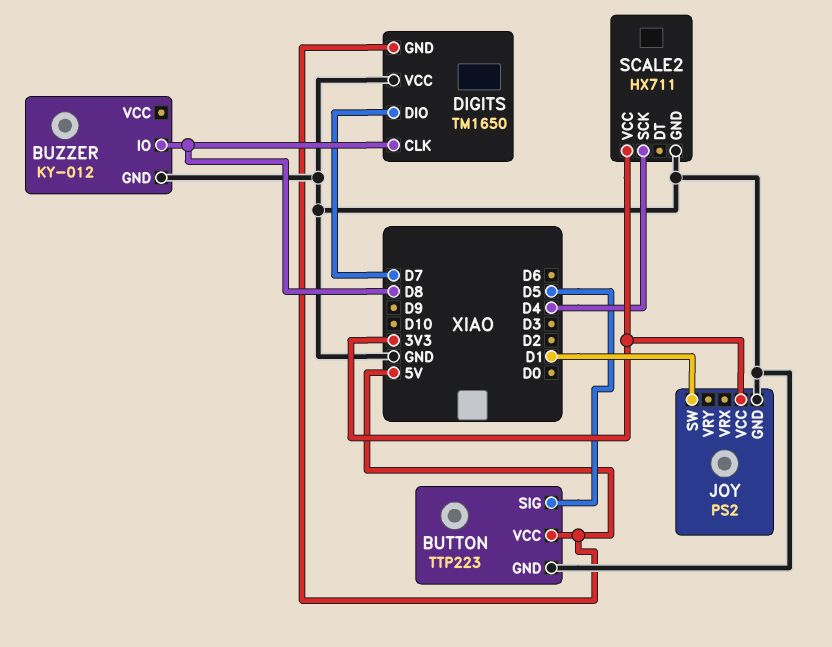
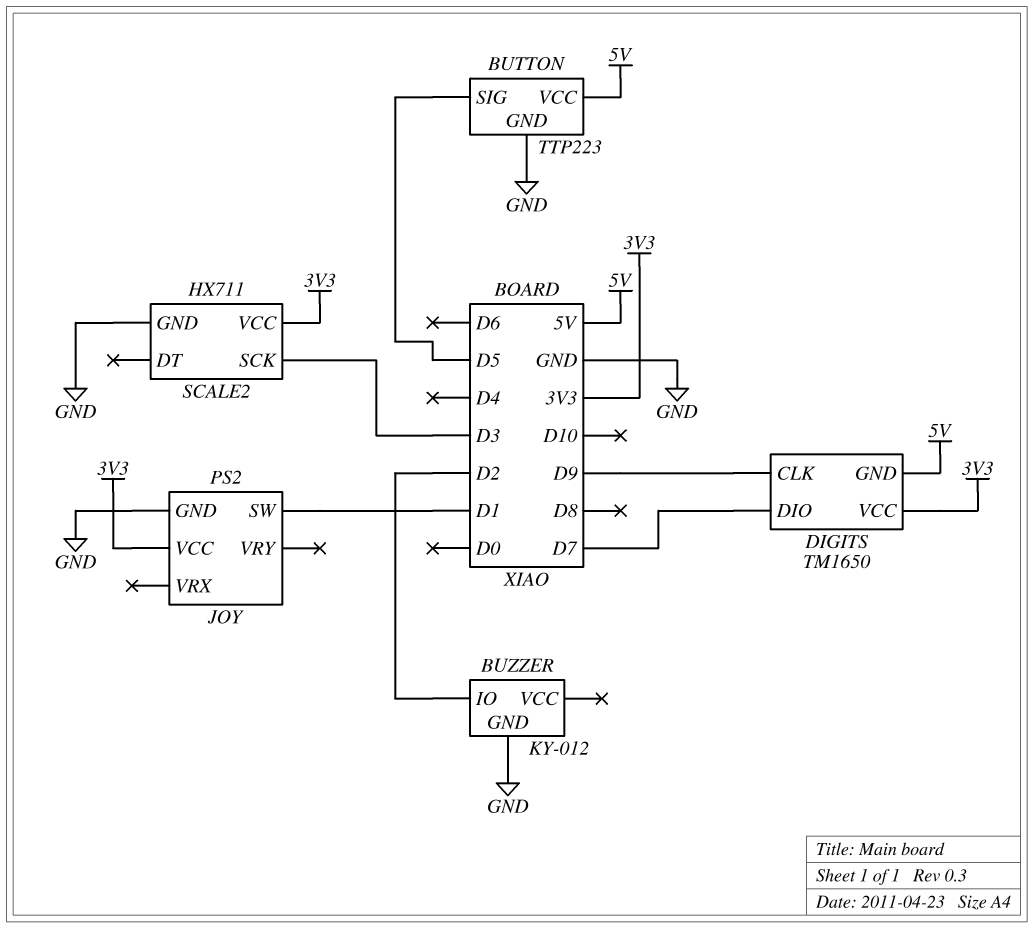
BUZZER pin IO: D8 -> D2
DIGITS pin CLK: D8 -> D9
DIGITS pin VCC: GND -> 3V3
SCALE2 pin SCK: D4 -> D3

